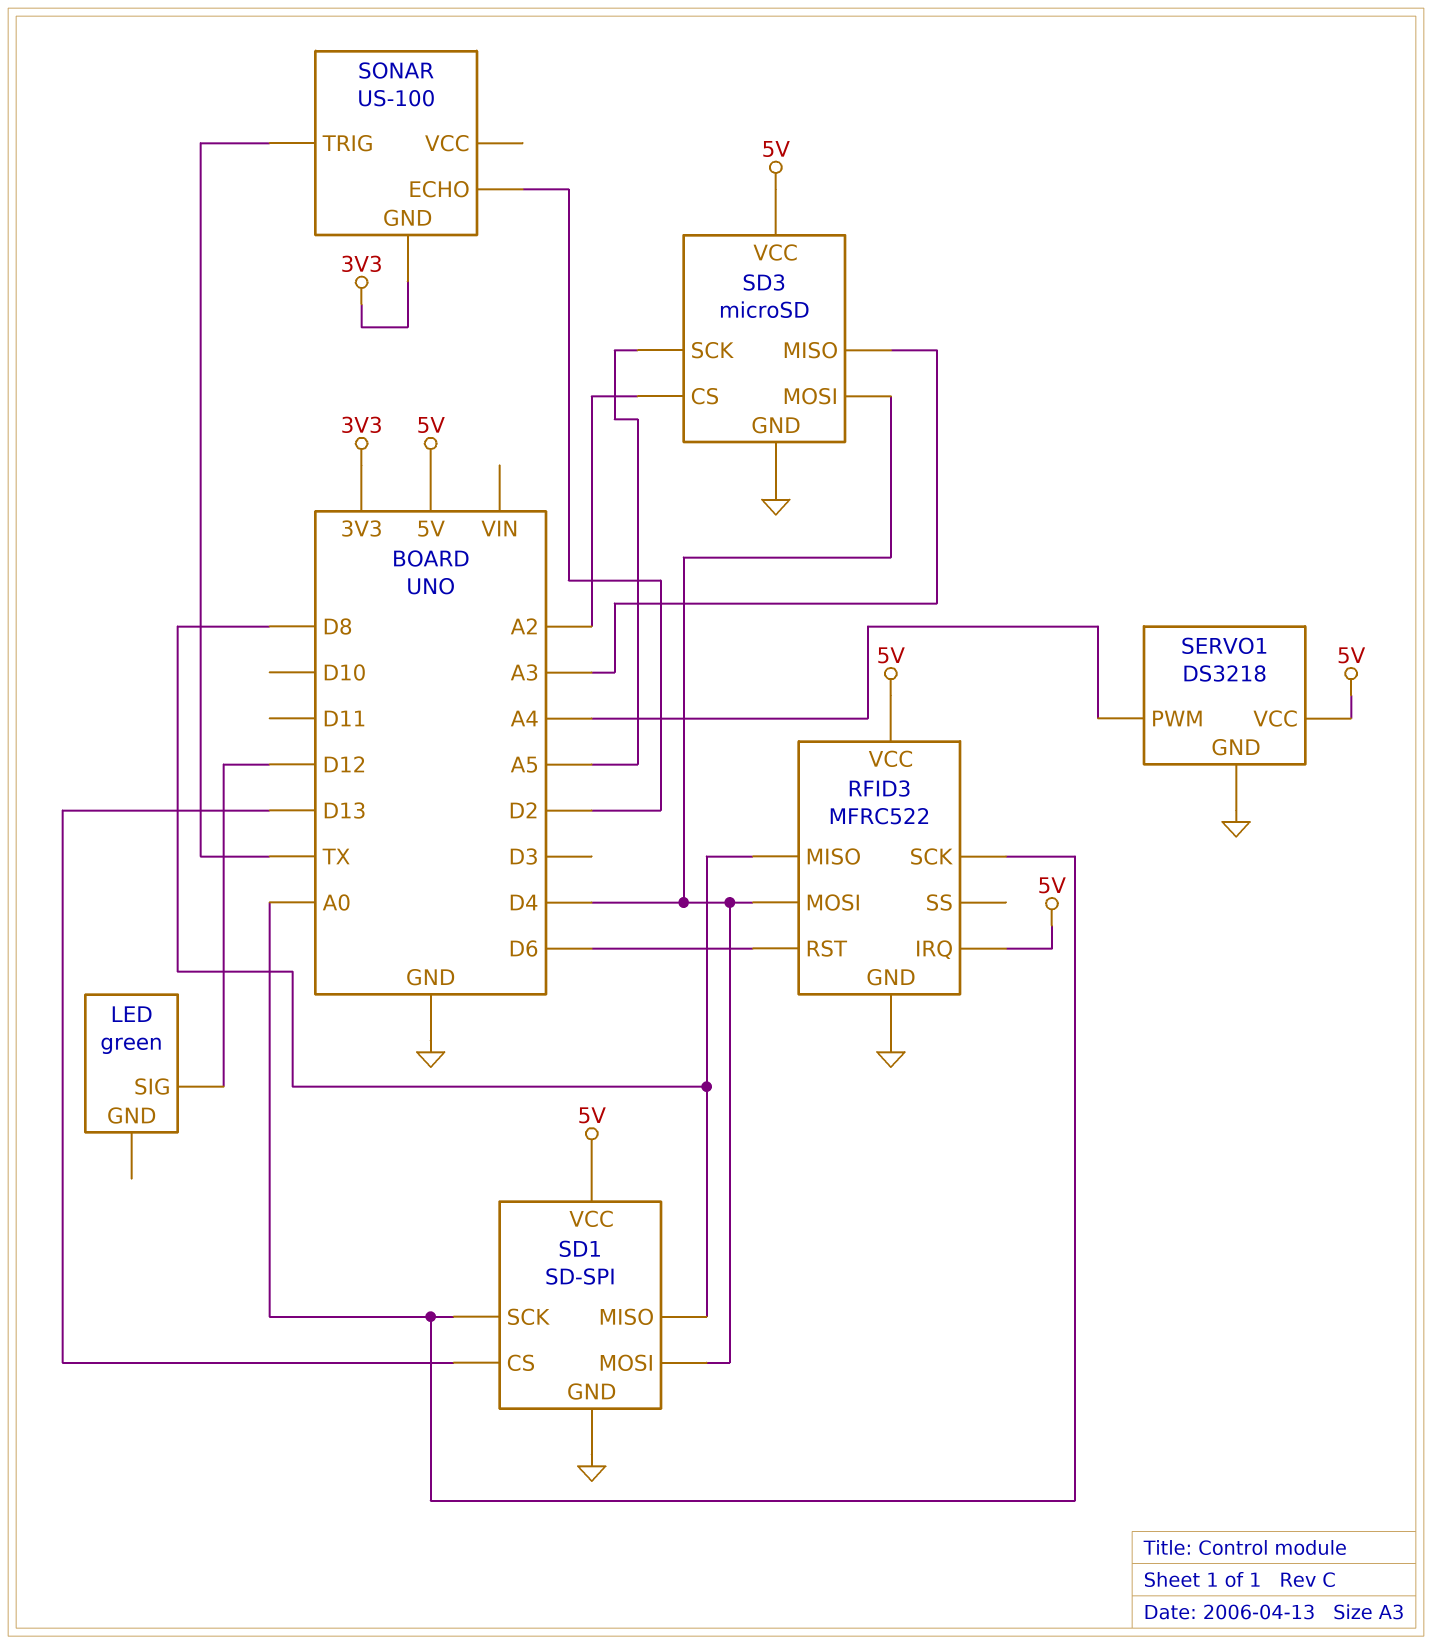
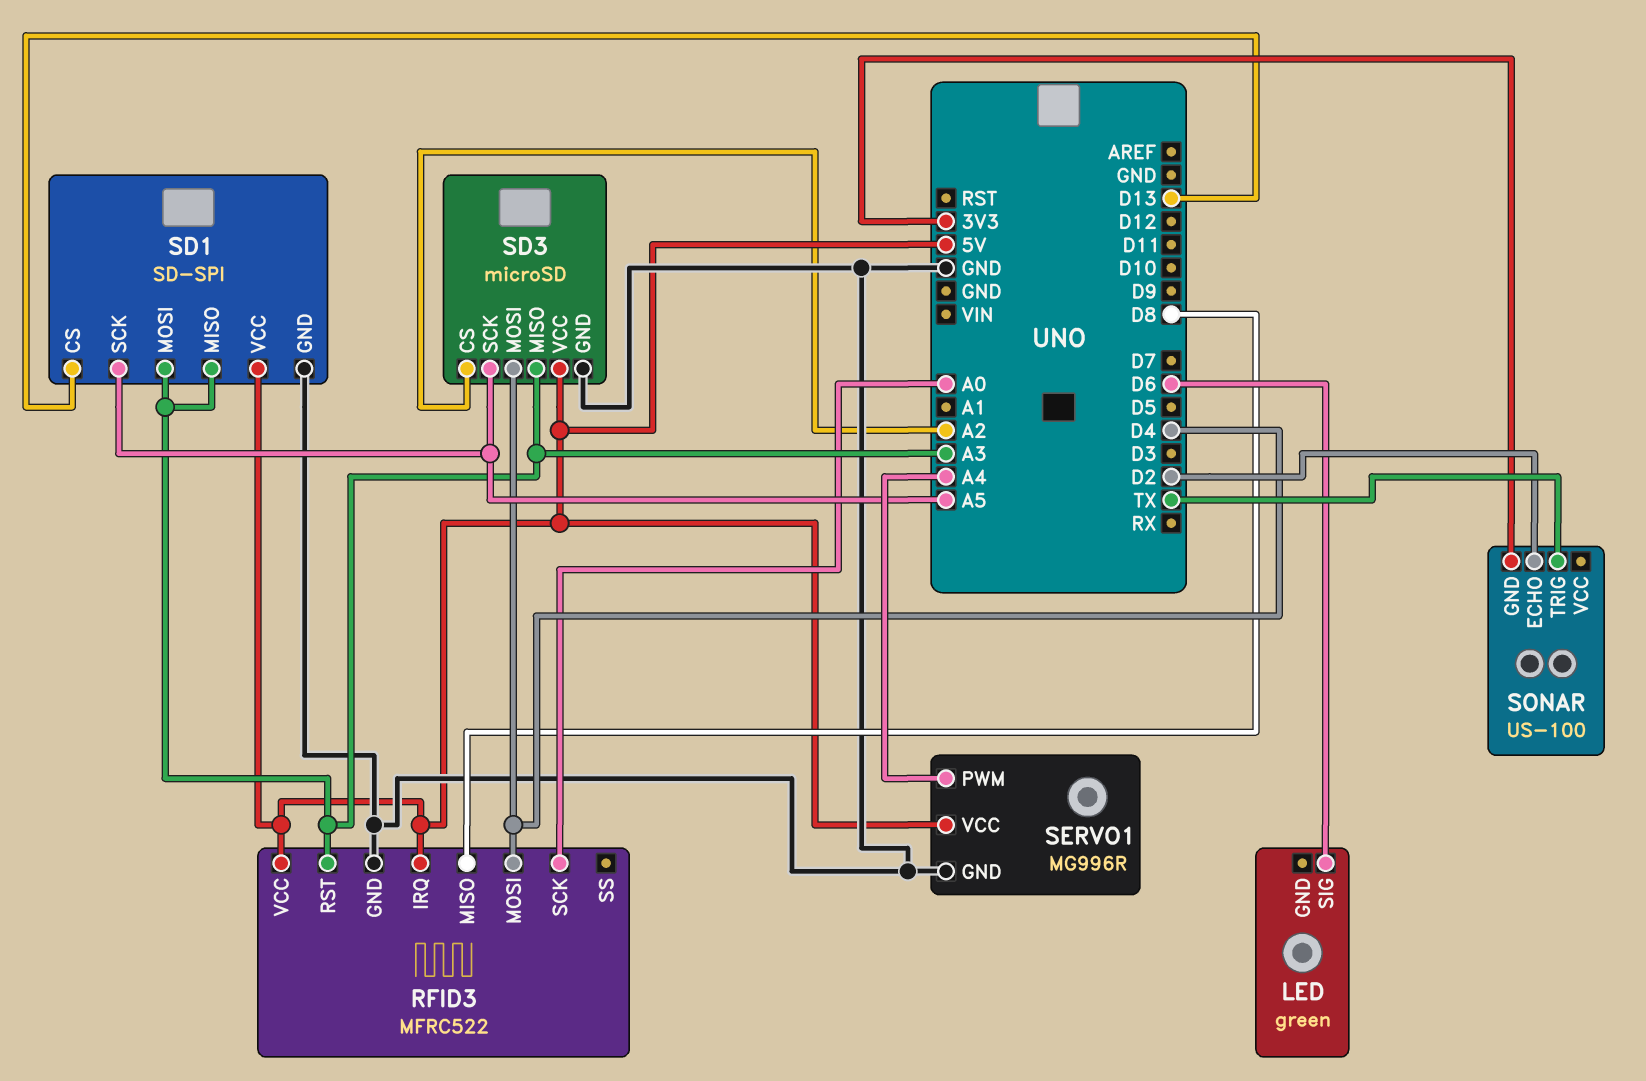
LED pin SIG: D12 -> D6
RFID3 pin RST: D6 -> A3
SD1 pin MISO: D8 -> A3
SD1 pin MOSI: D4 -> A3
SD1 pin SCK: A0 -> A5
SERVO1: DS3218 -> MG996R

